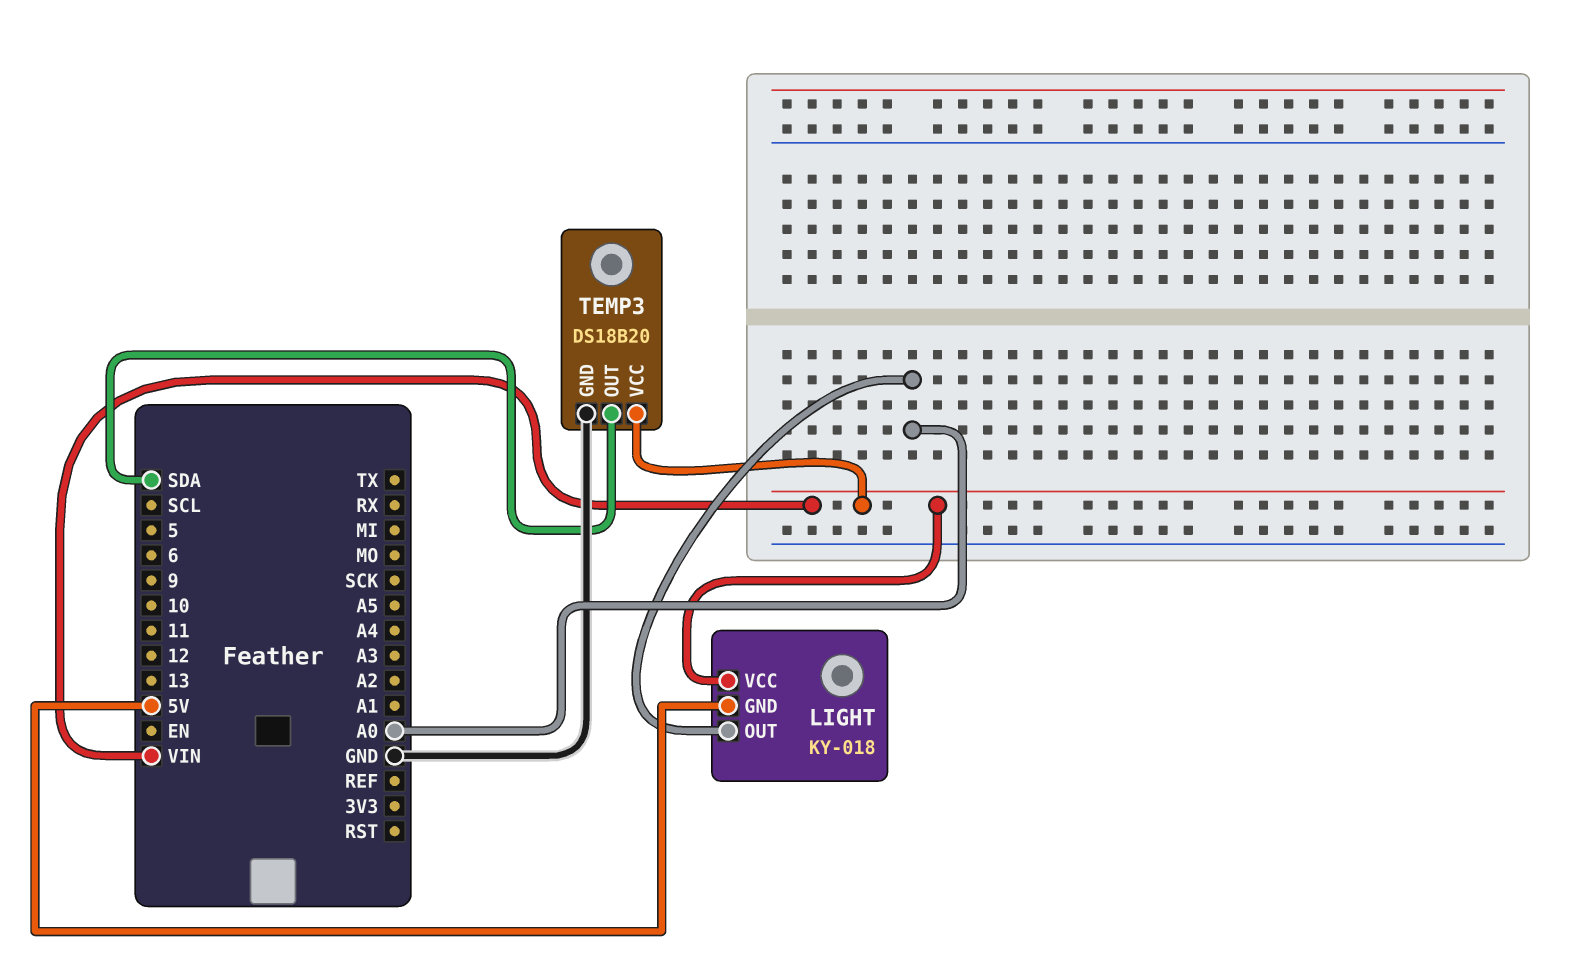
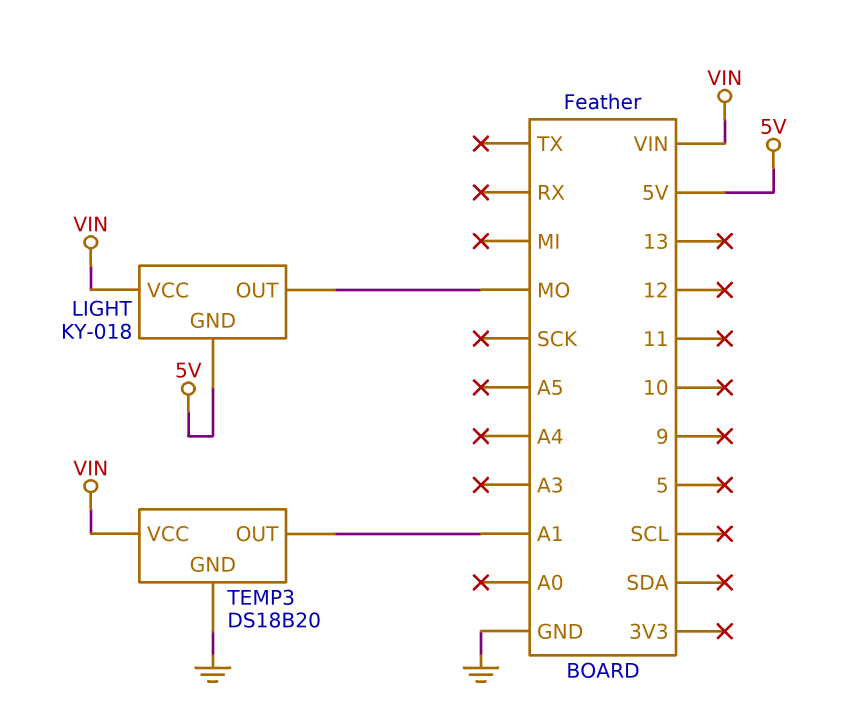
LIGHT pin OUT: A0 -> MO
TEMP3 pin OUT: SDA -> A1

